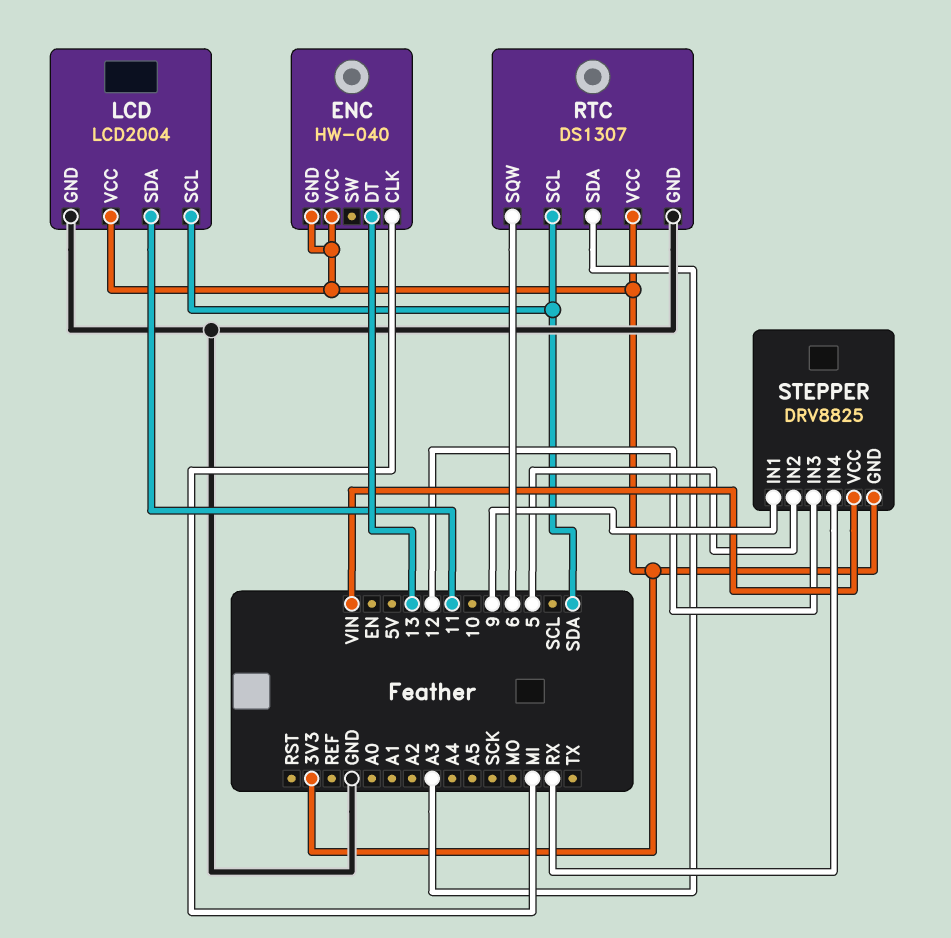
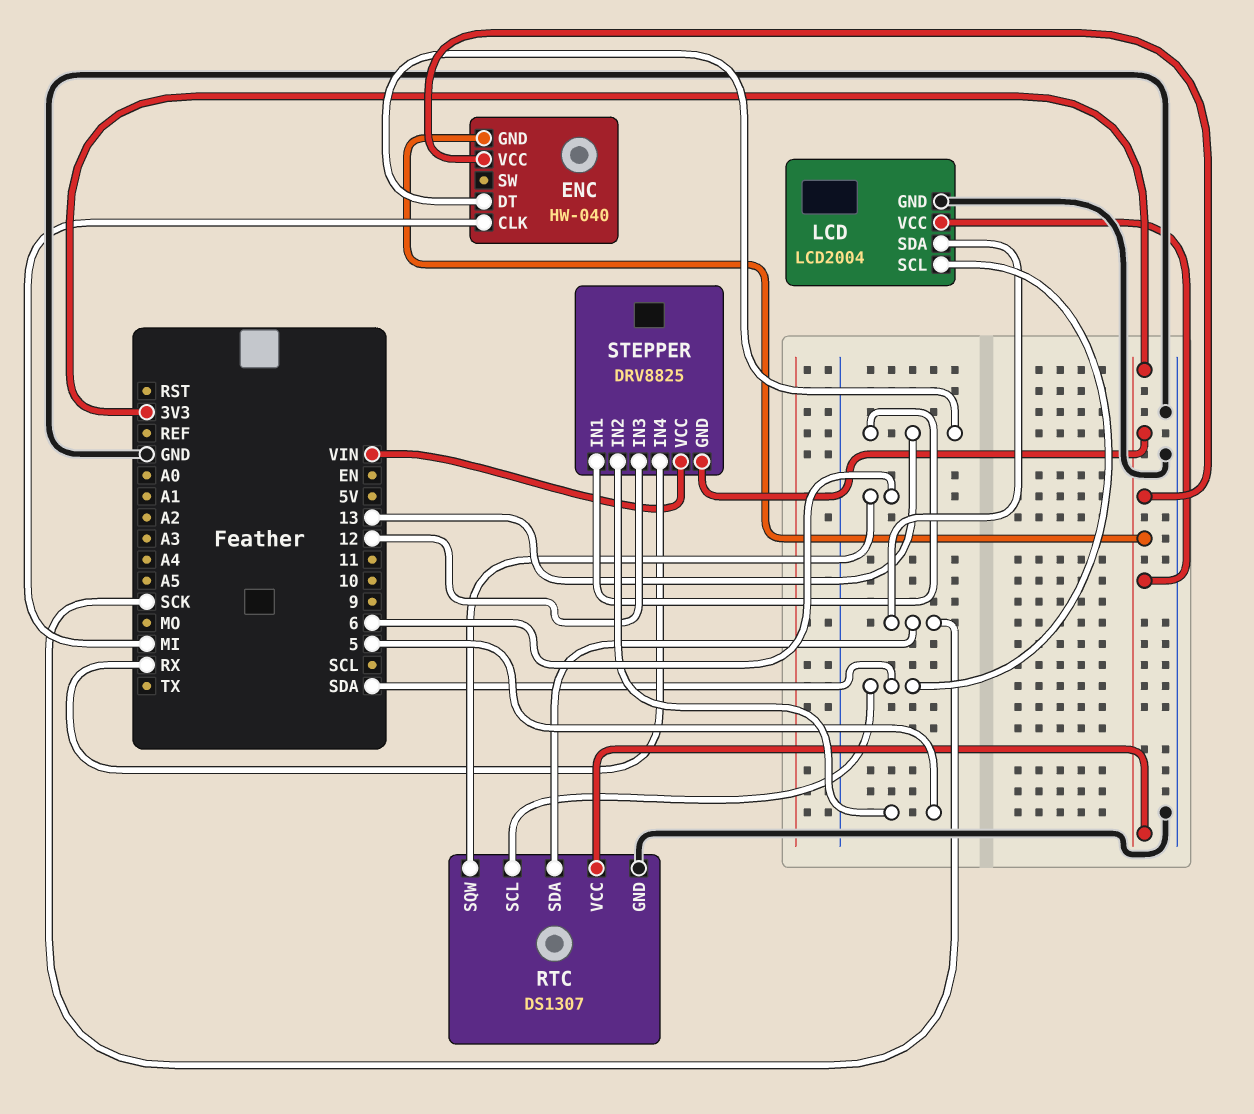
LCD pin SDA: 11 -> SCK
RTC pin SDA: A3 -> SCK
STEPPER pin IN1: 9 -> 13

